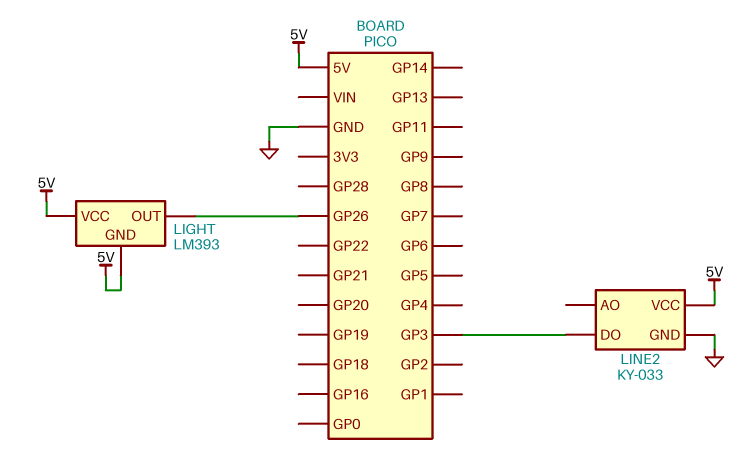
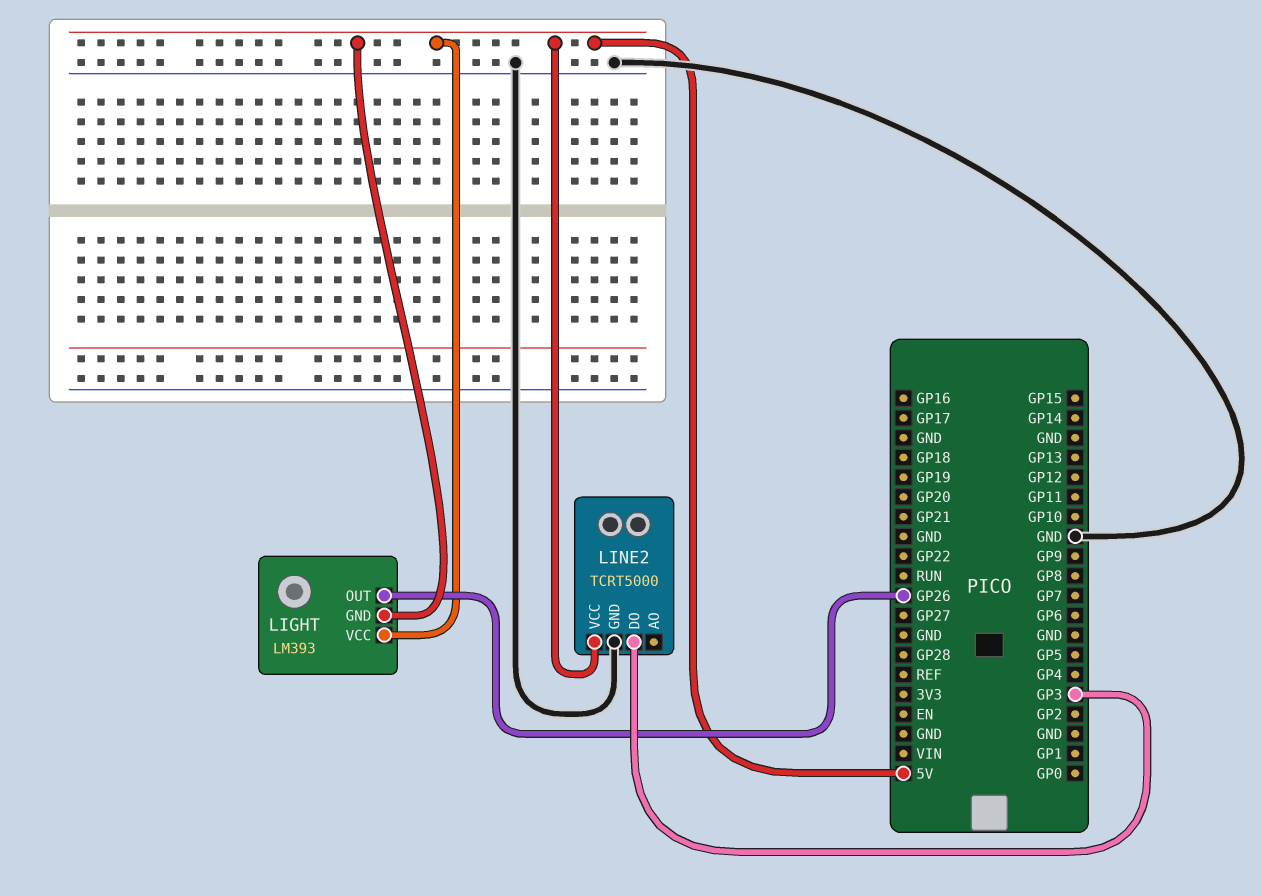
LINE2: KY-033 -> TCRT5000

